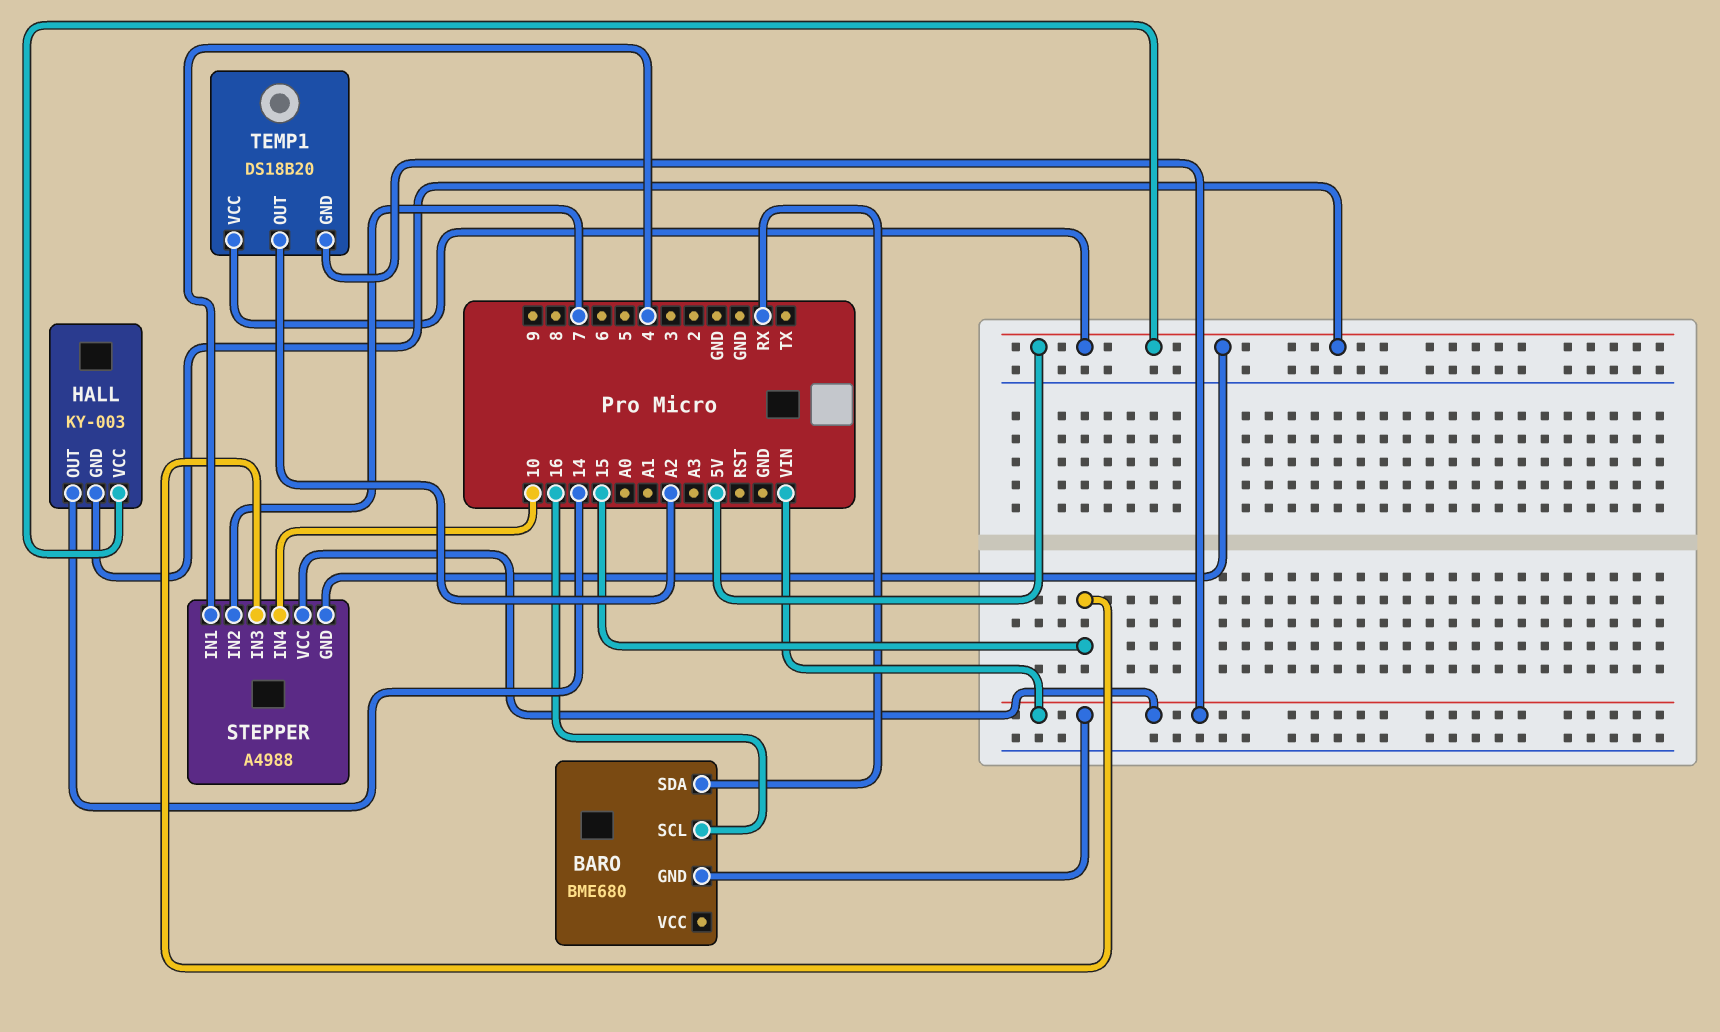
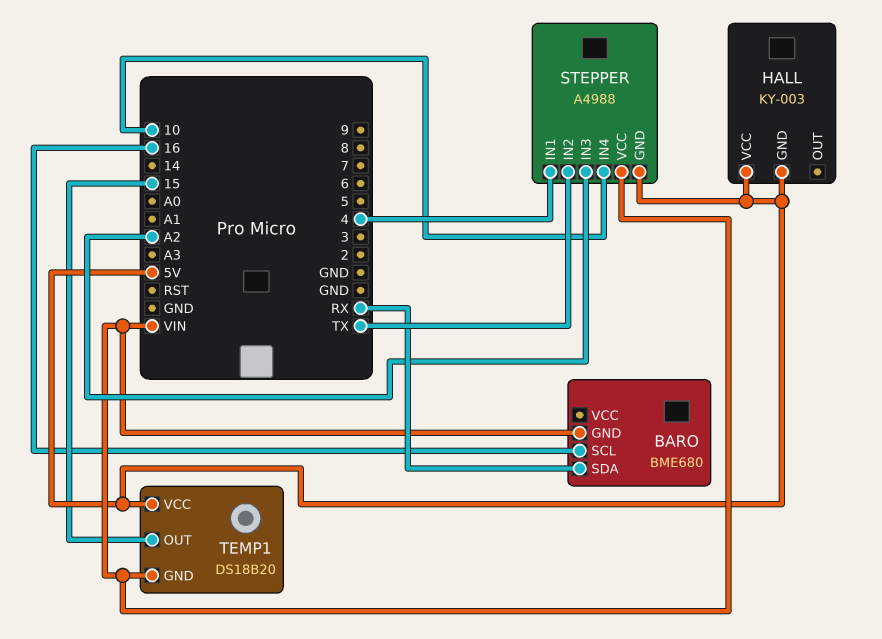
HALL pin OUT: 14 -> none
STEPPER pin IN2: 7 -> TX
STEPPER pin IN3: 15 -> A2
TEMP1 pin OUT: A2 -> 15

